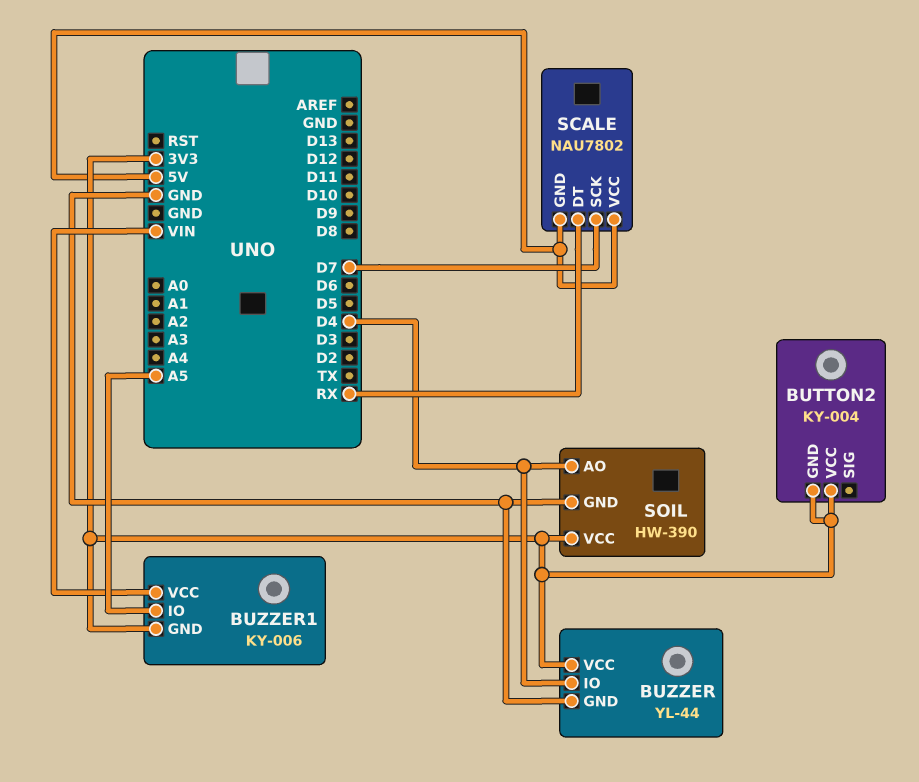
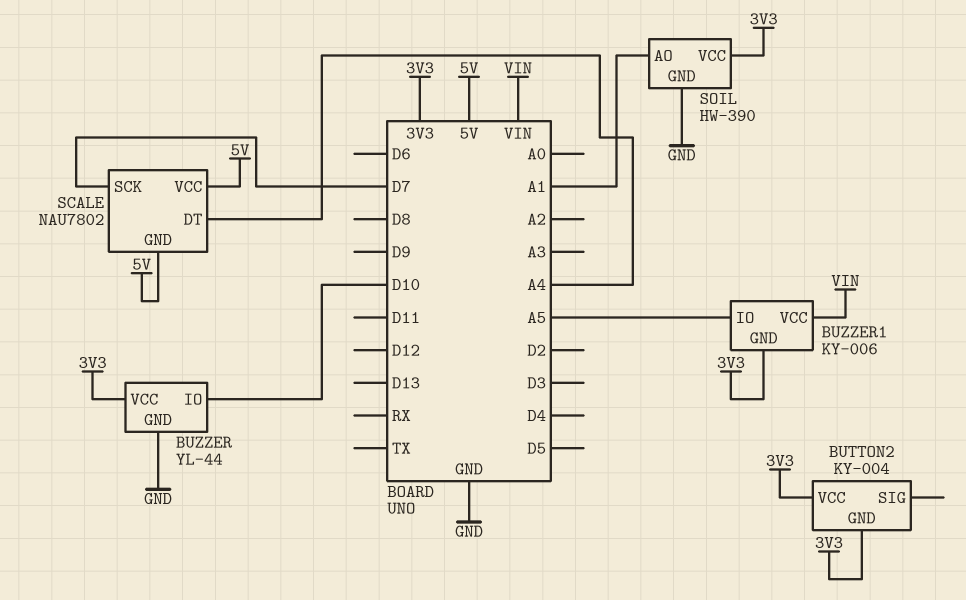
BUZZER pin IO: D4 -> D10
SCALE pin DT: RX -> A4
SOIL pin AO: D4 -> A1

